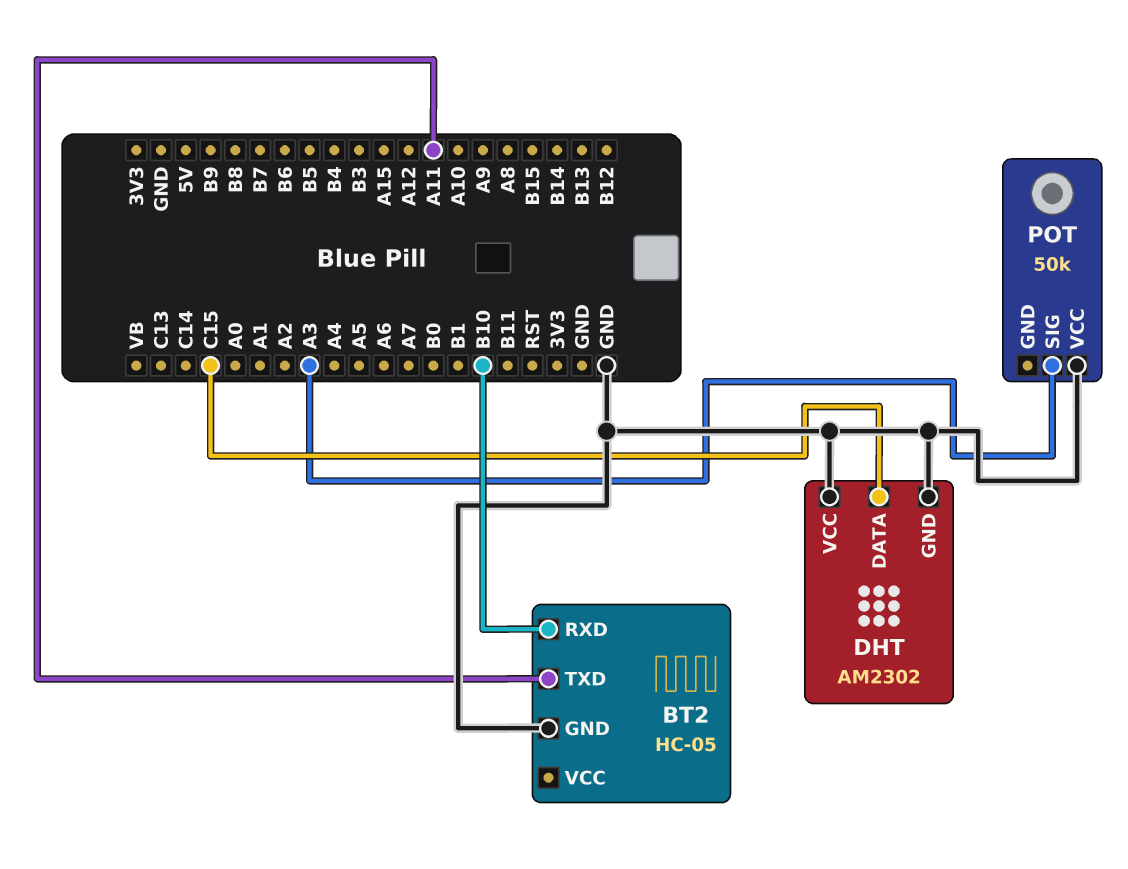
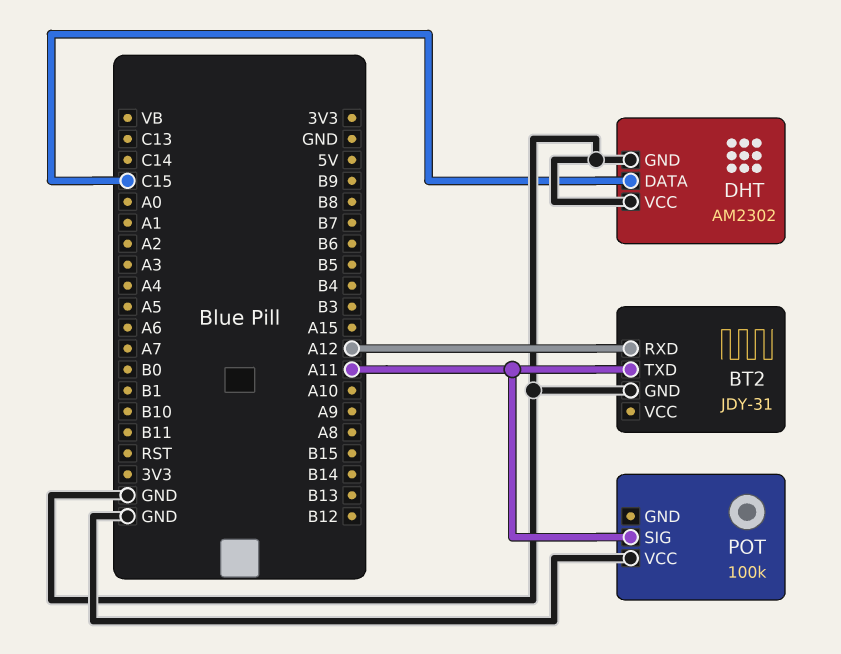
BT2: HC-05 -> JDY-31
BT2 pin RXD: B10 -> A12
POT: 50k -> 100k
POT pin SIG: A3 -> A11

